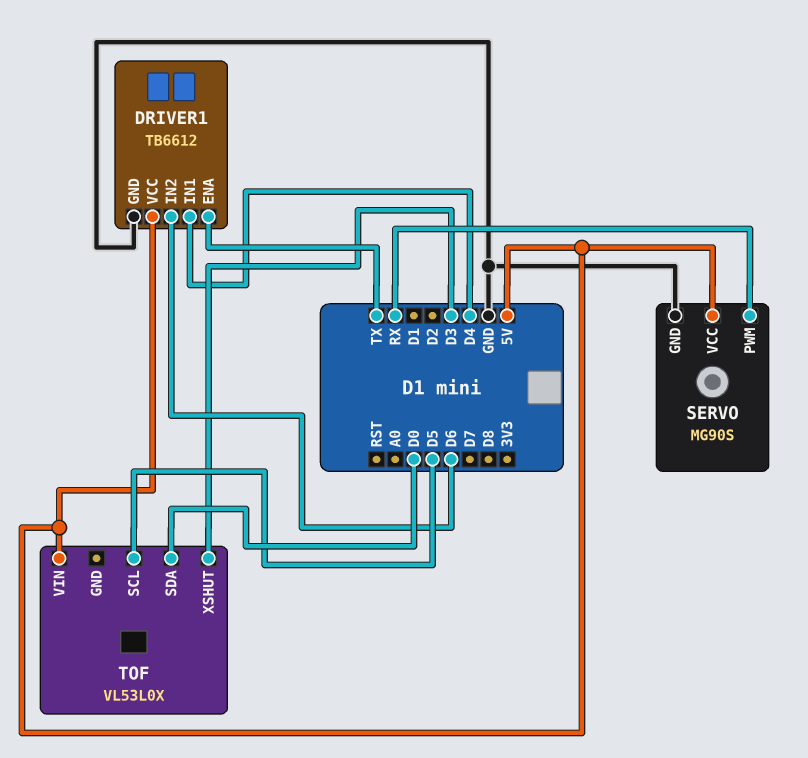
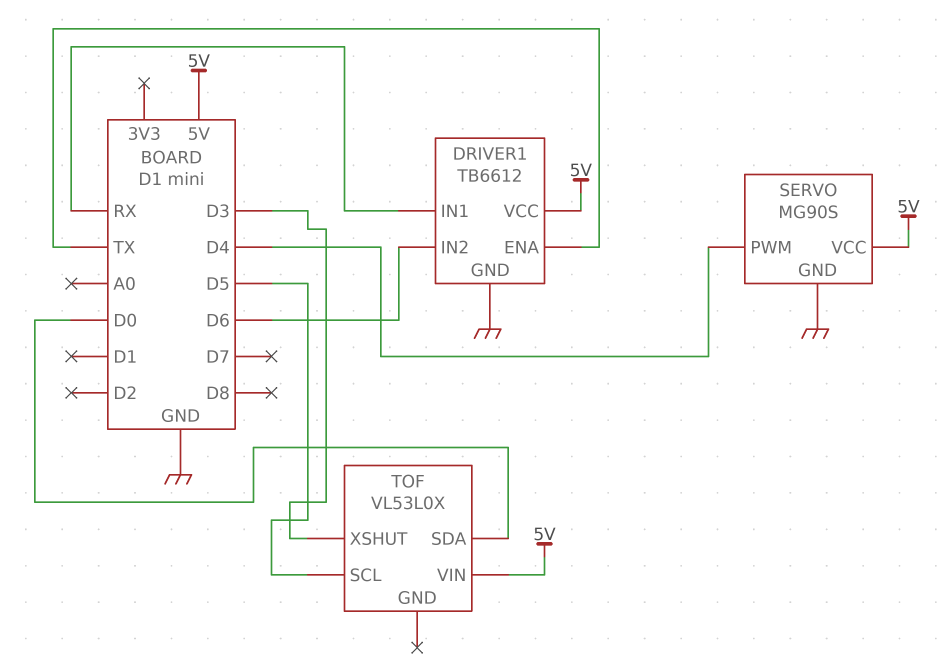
DRIVER1 pin IN1: D4 -> RX
SERVO pin PWM: RX -> D4

